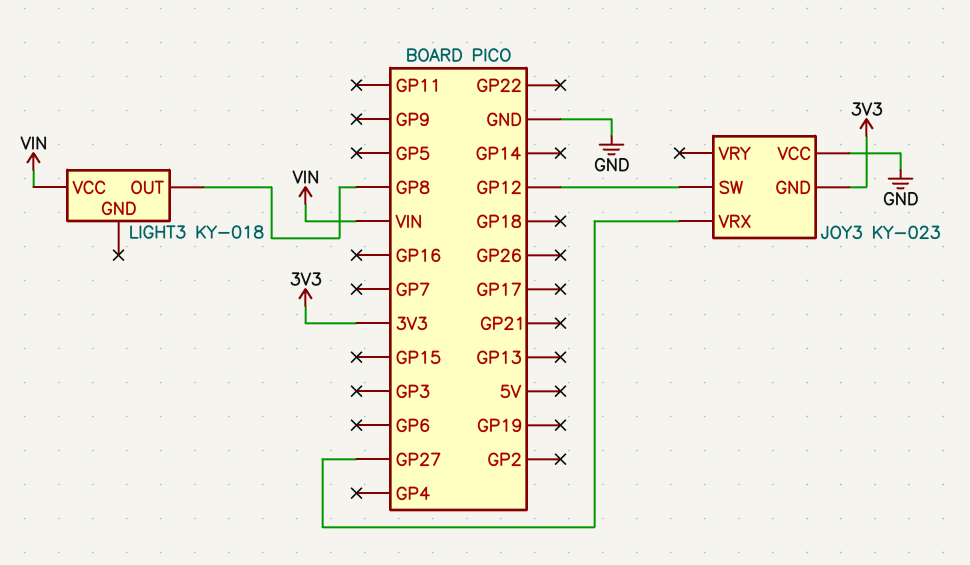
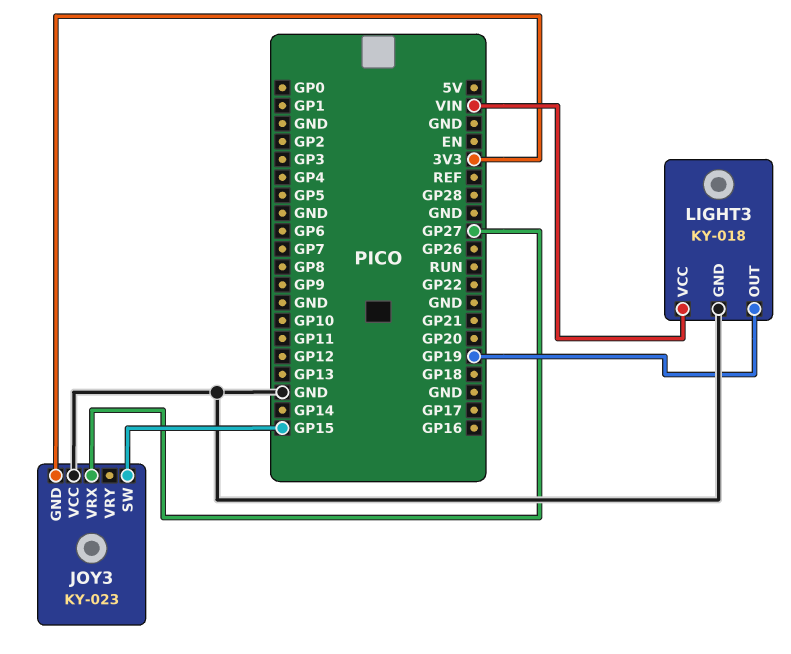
JOY3 pin SW: GP12 -> GP15
LIGHT3 pin GND: none -> GND
LIGHT3 pin OUT: GP8 -> GP19

